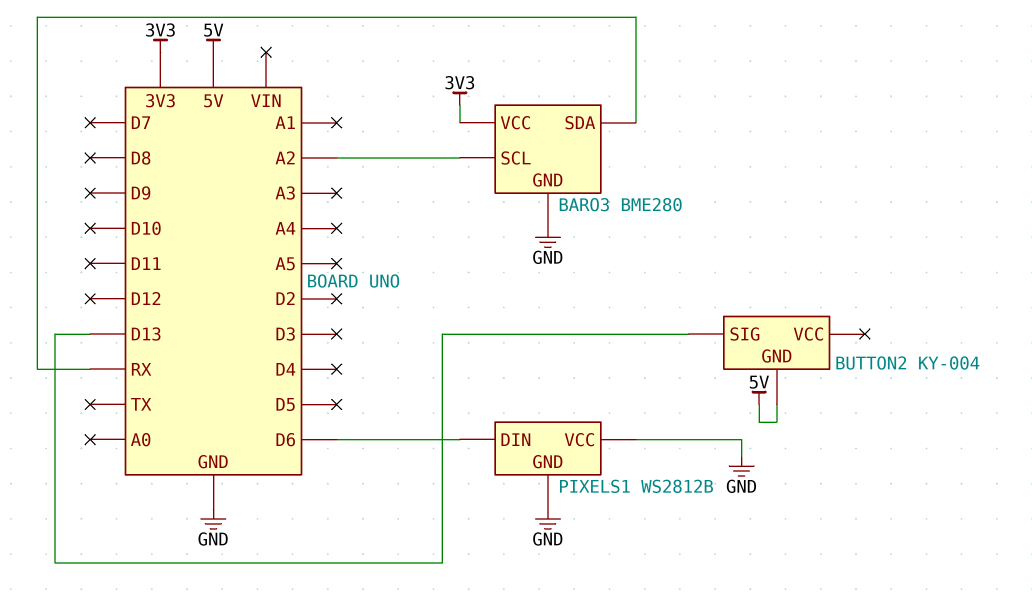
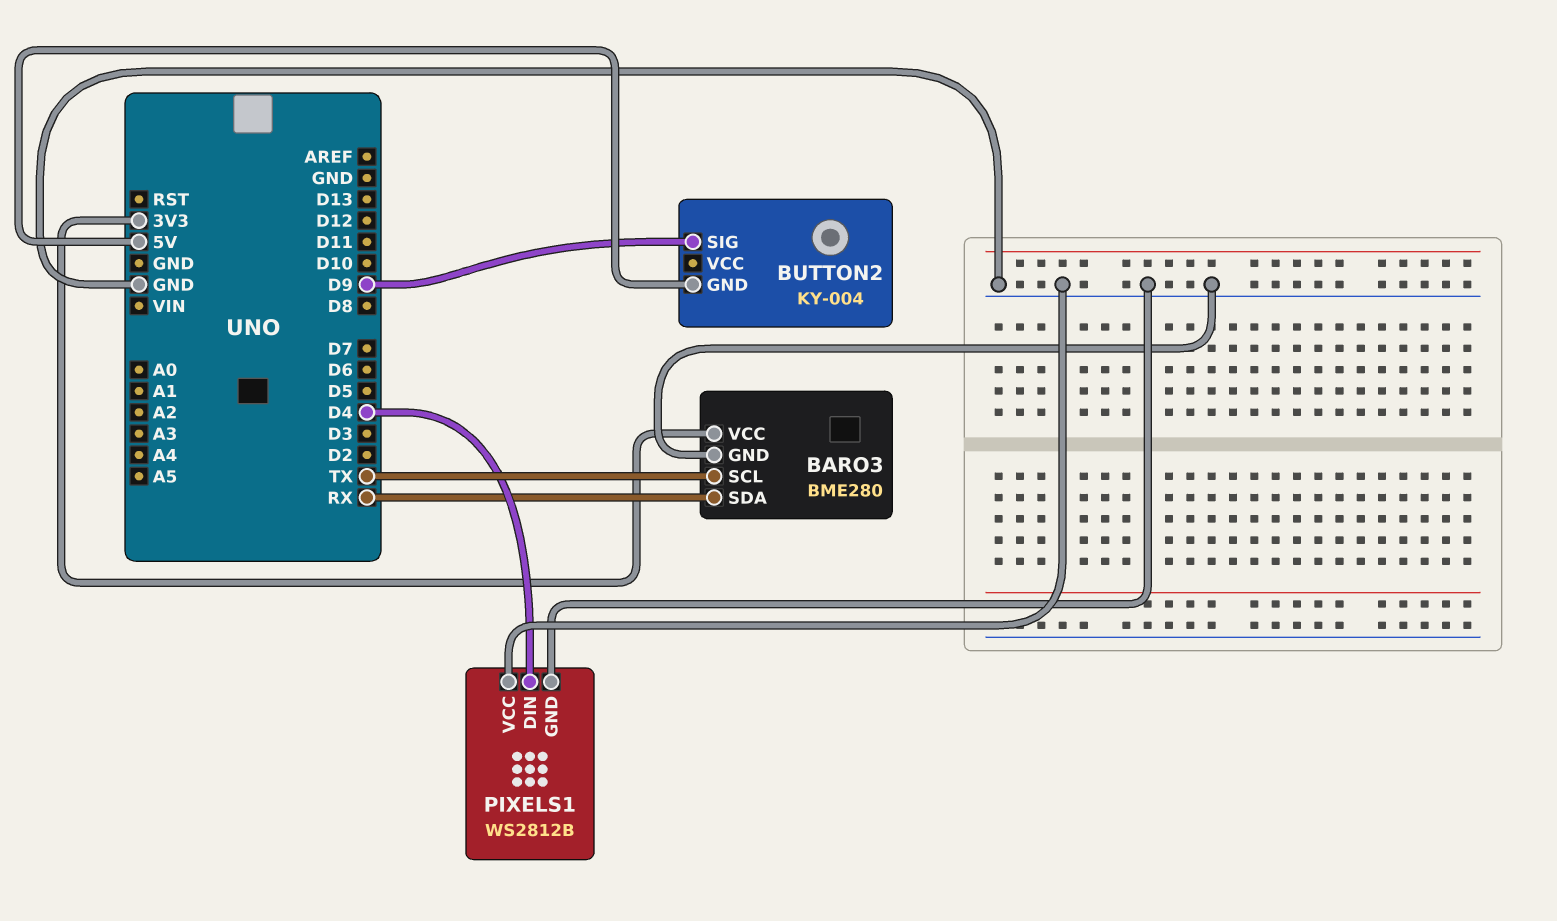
BARO3 pin SCL: A2 -> TX
BUTTON2 pin SIG: D13 -> D9
PIXELS1 pin DIN: D6 -> D4

